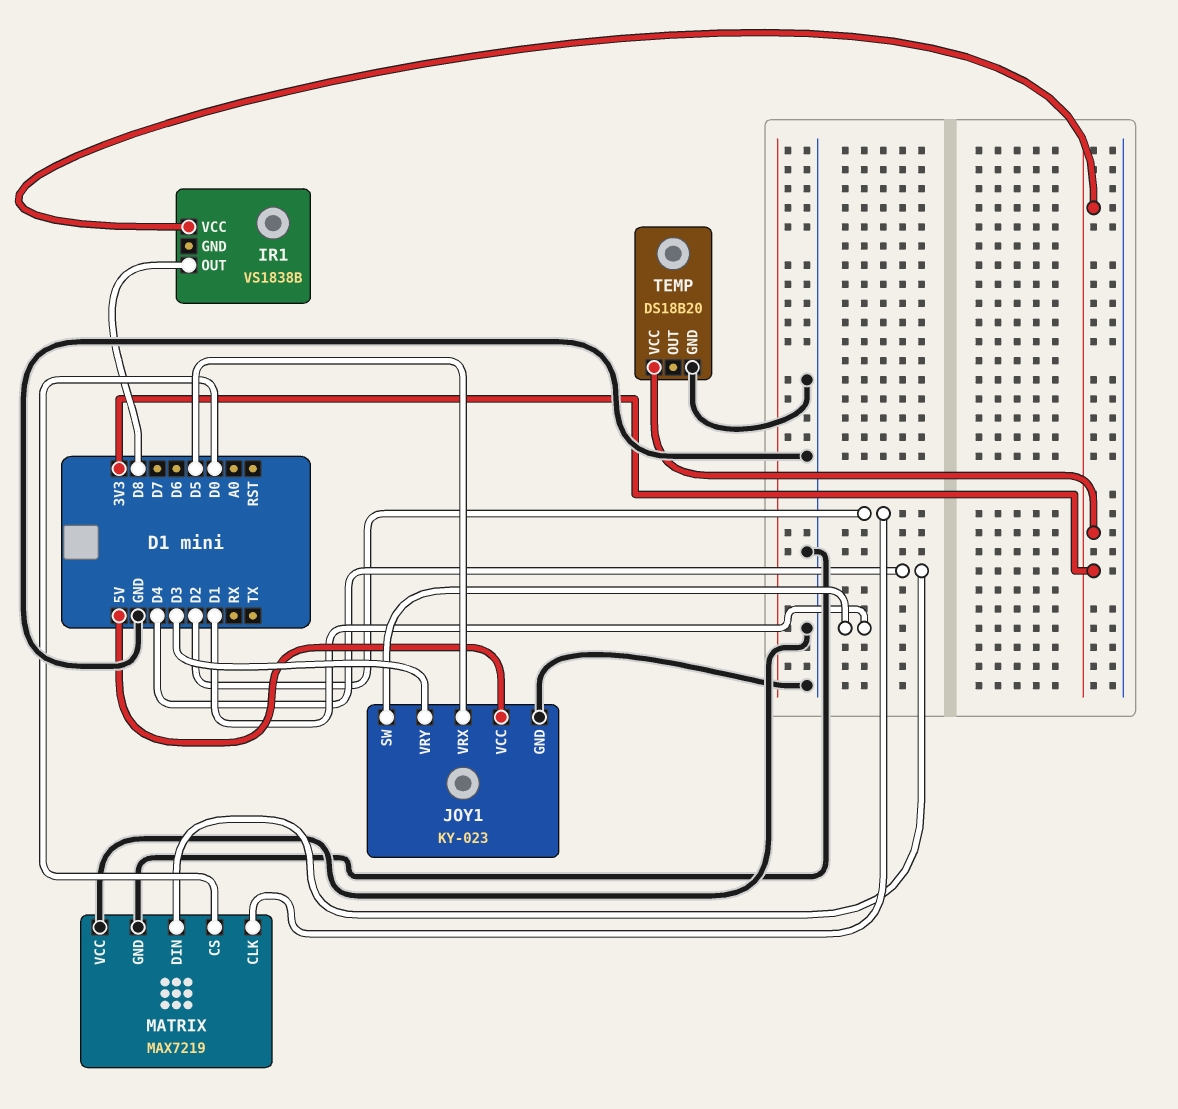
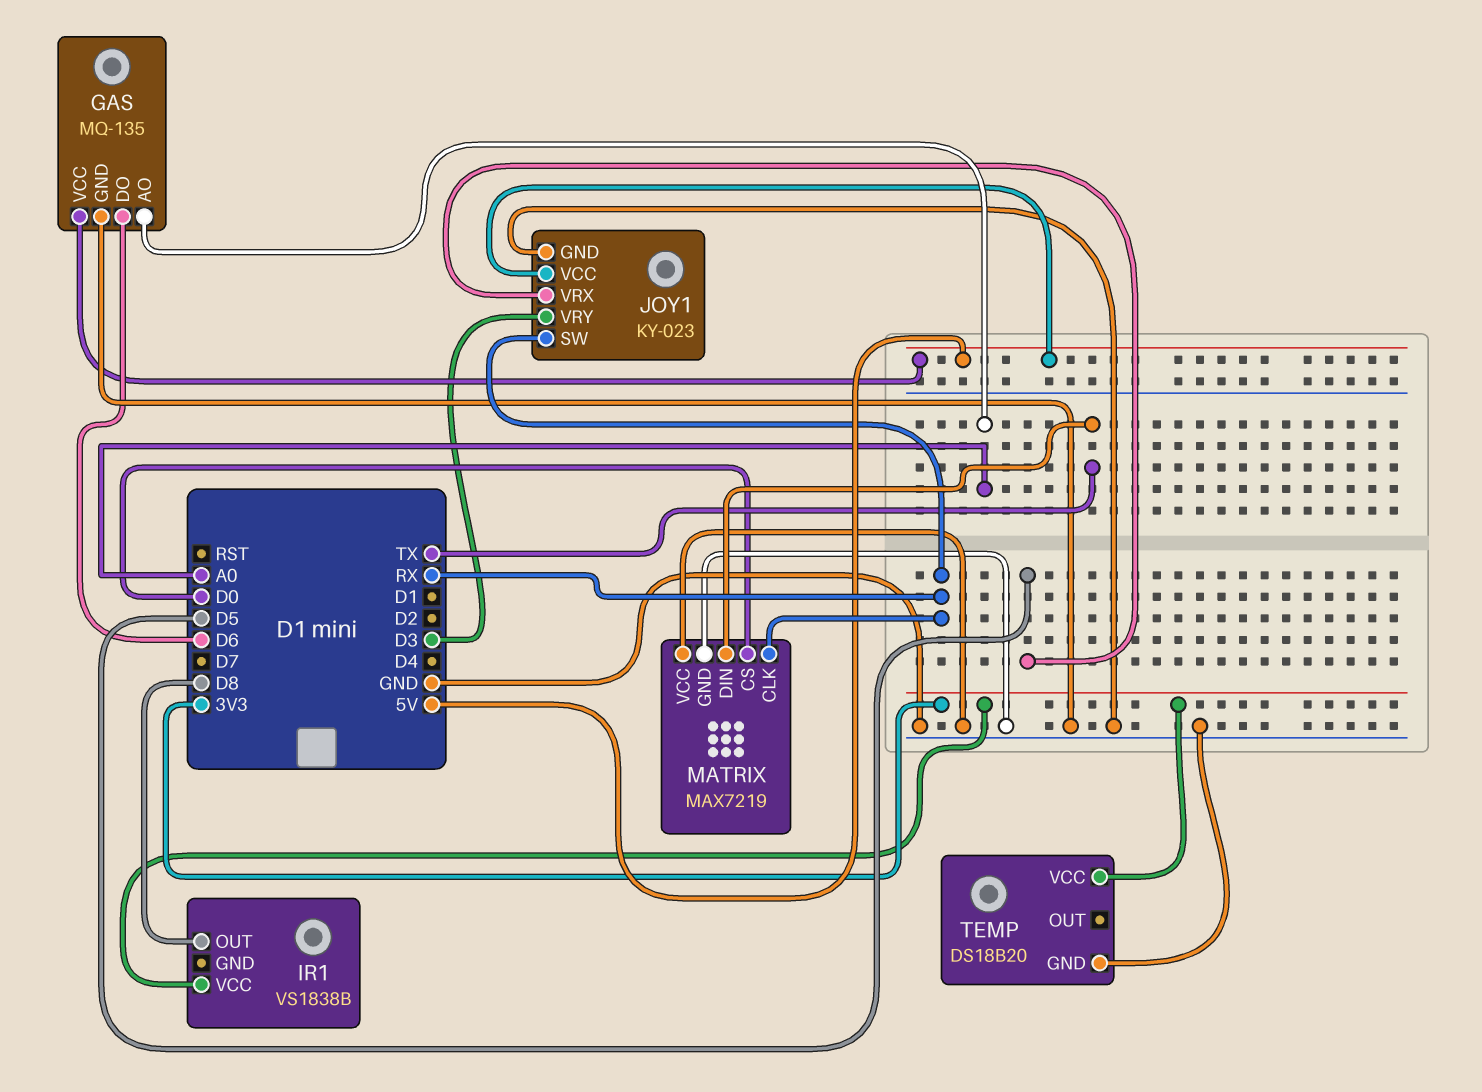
GAS: none -> MQ-135
GAS pin AO: none -> A0
GAS pin DO: none -> D6
GAS pin GND: none -> GND
GAS pin VCC: none -> 5V
JOY1 pin SW: D1 -> RX
MATRIX pin CLK: D2 -> RX
MATRIX pin DIN: D4 -> TX

